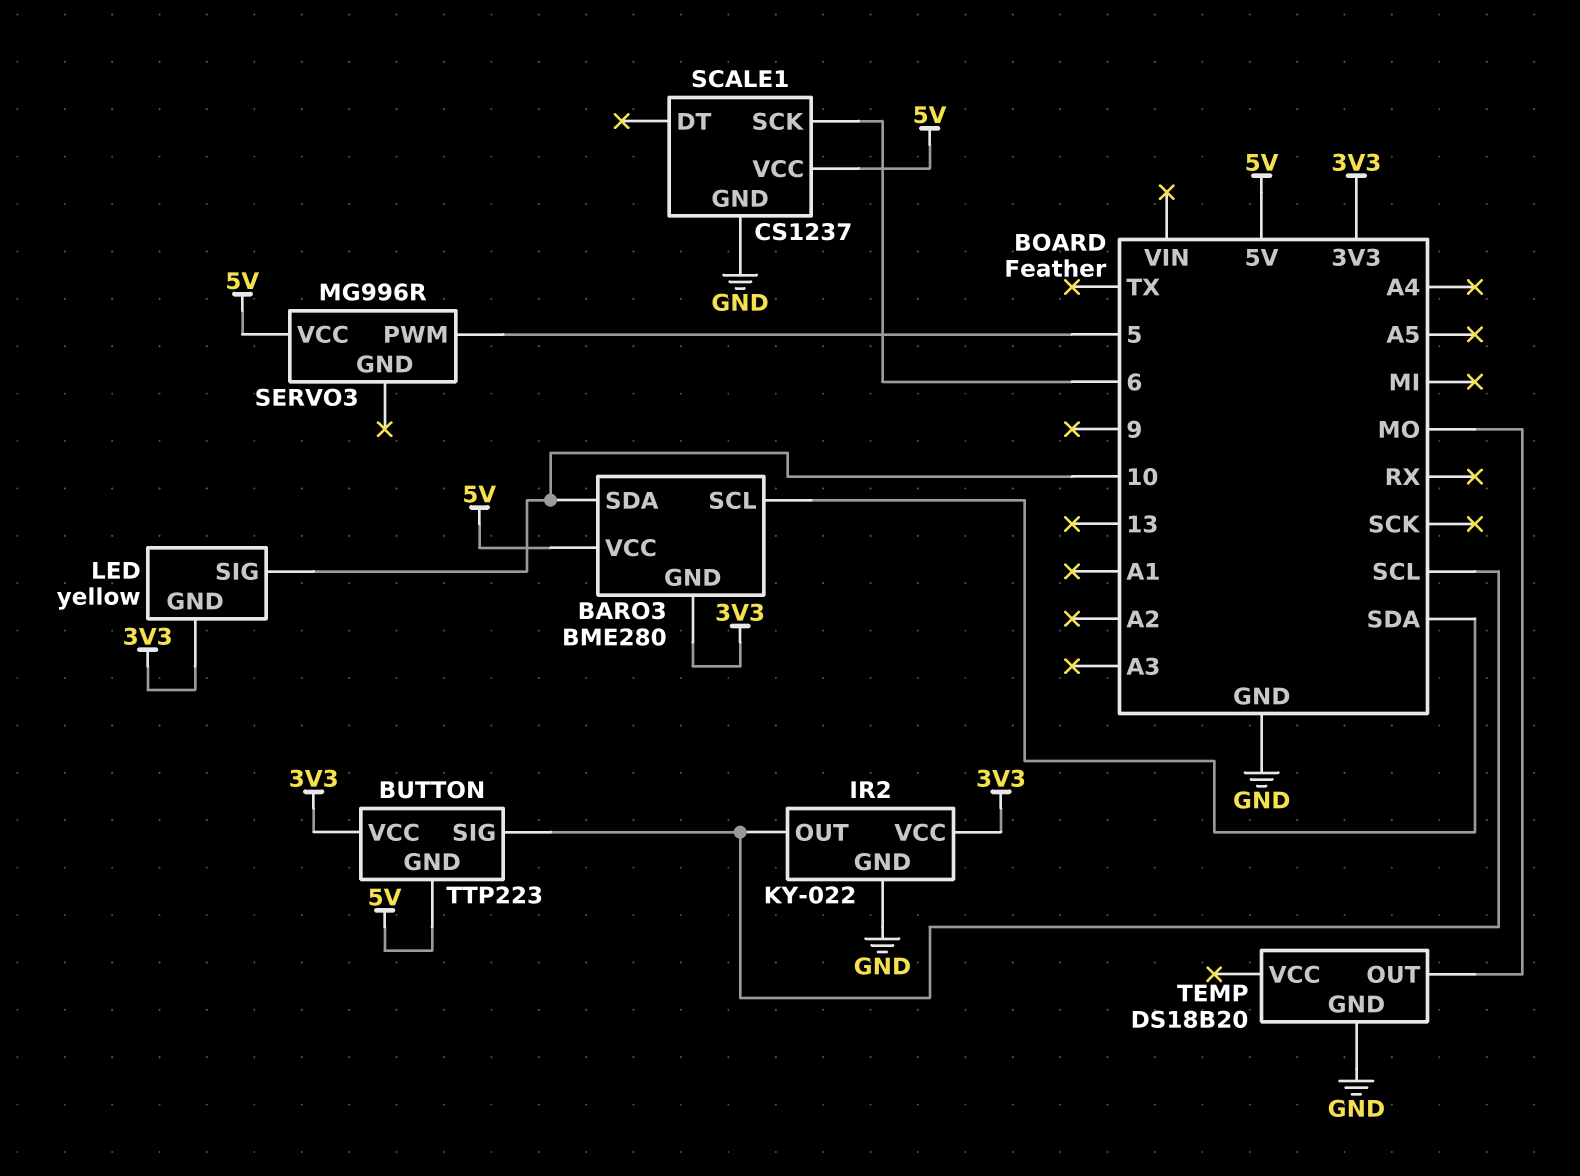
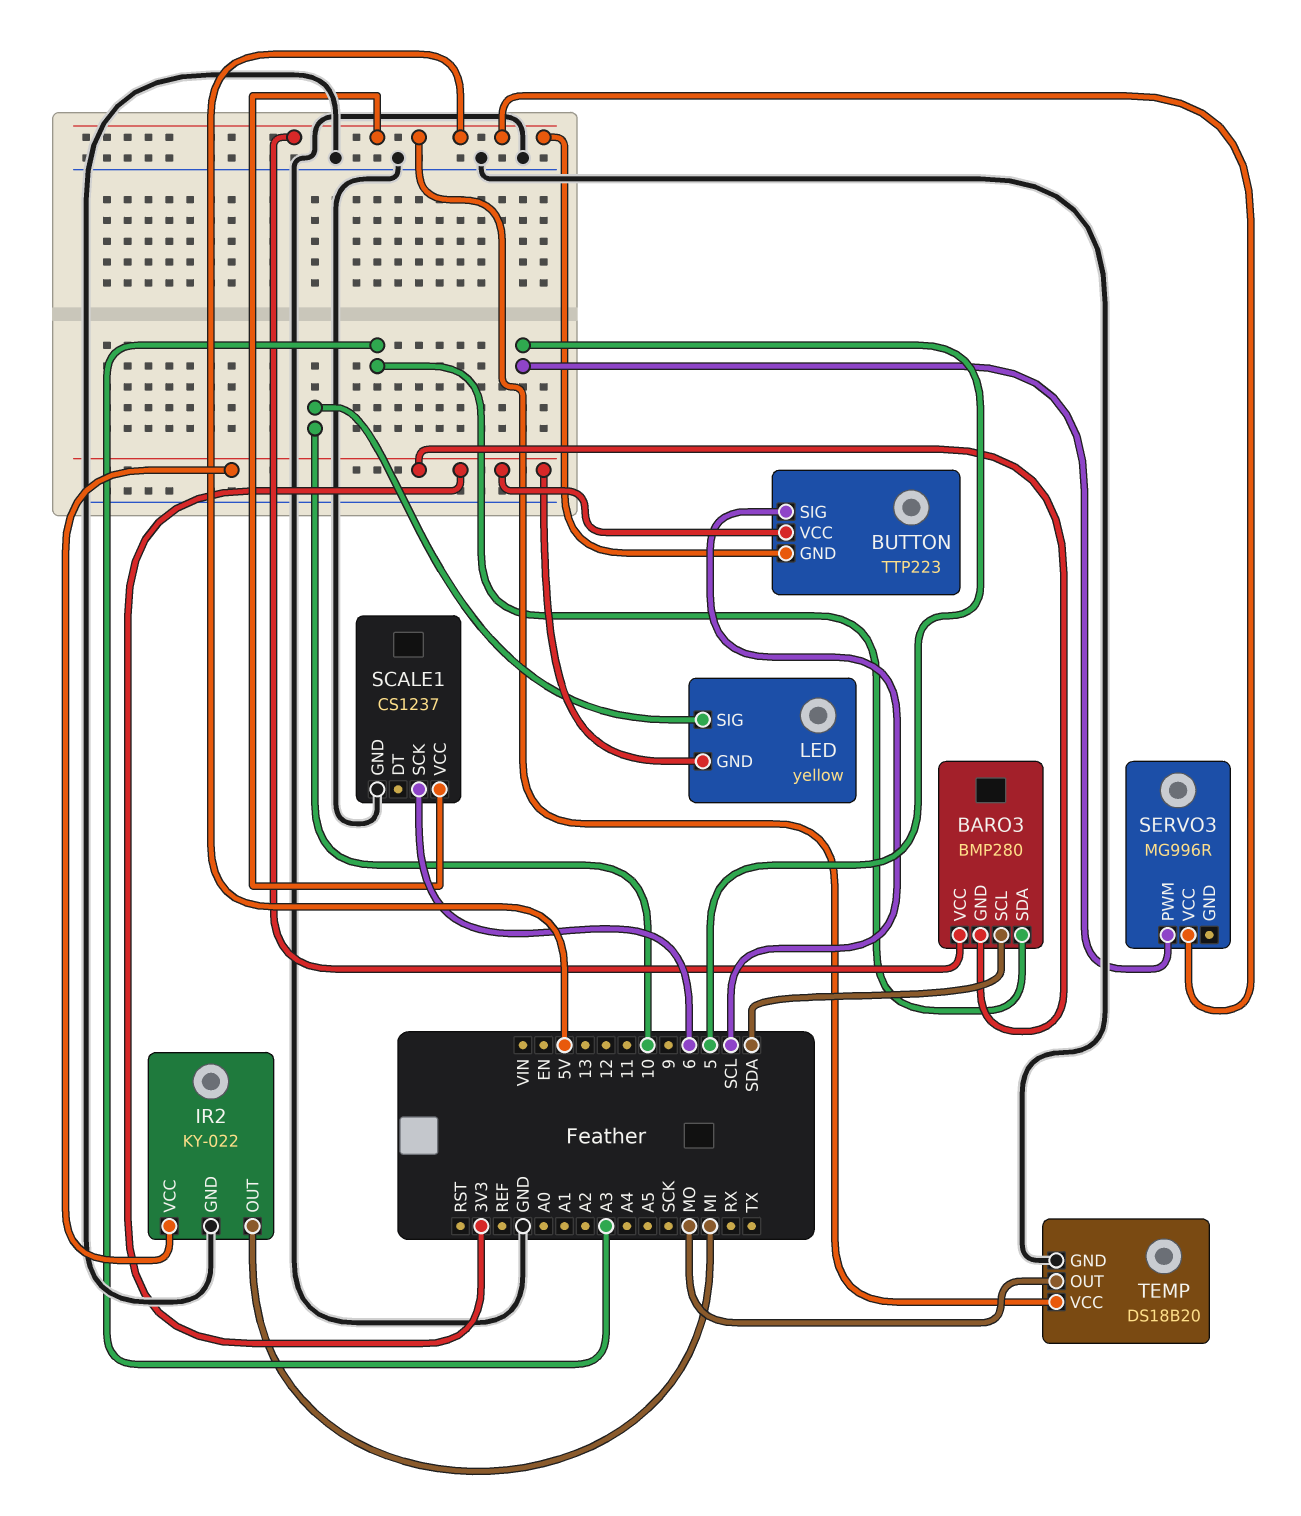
BARO3: BME280 -> BMP280
BARO3 pin SDA: 10 -> A3
IR2 pin OUT: SCL -> MI
TEMP pin VCC: none -> 5V

